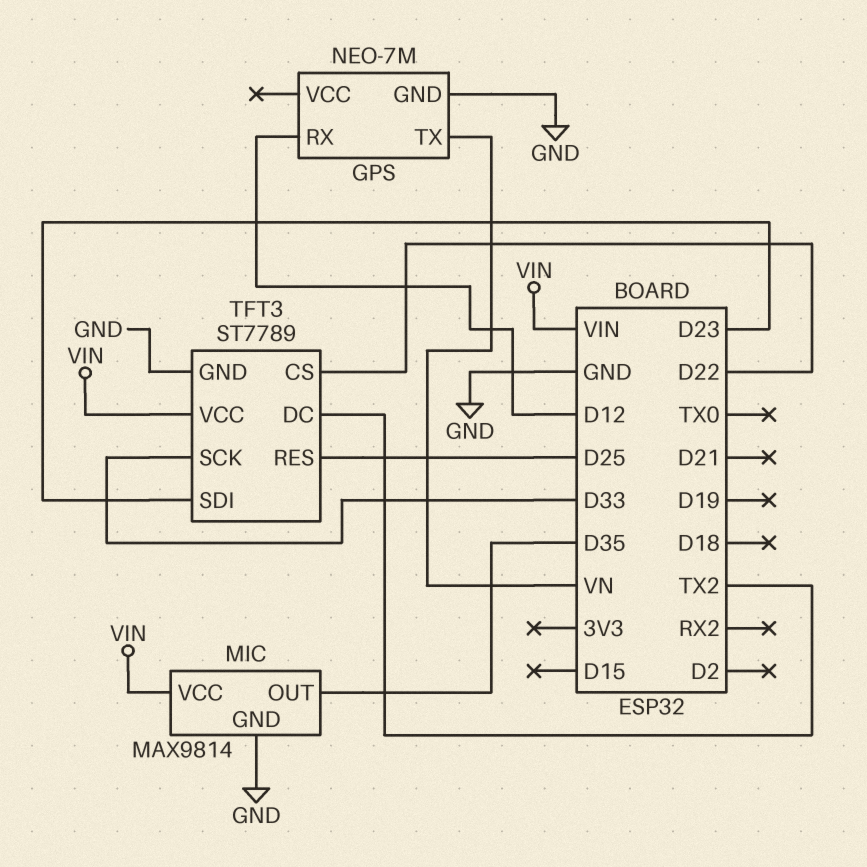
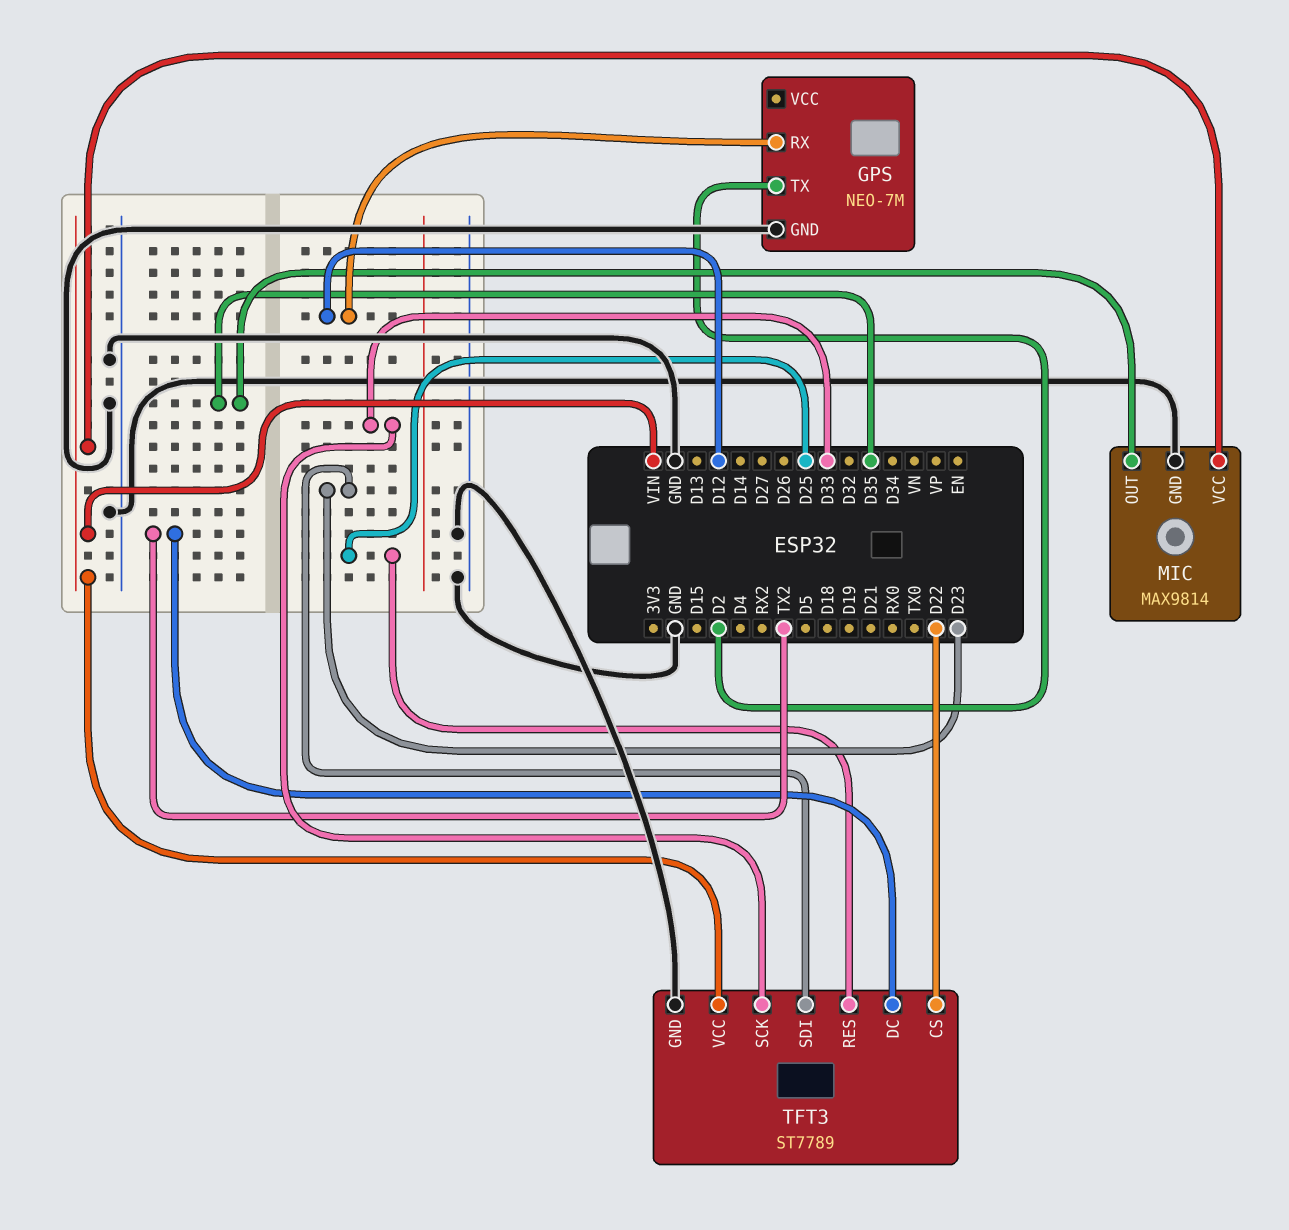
GPS pin TX: VN -> D2

